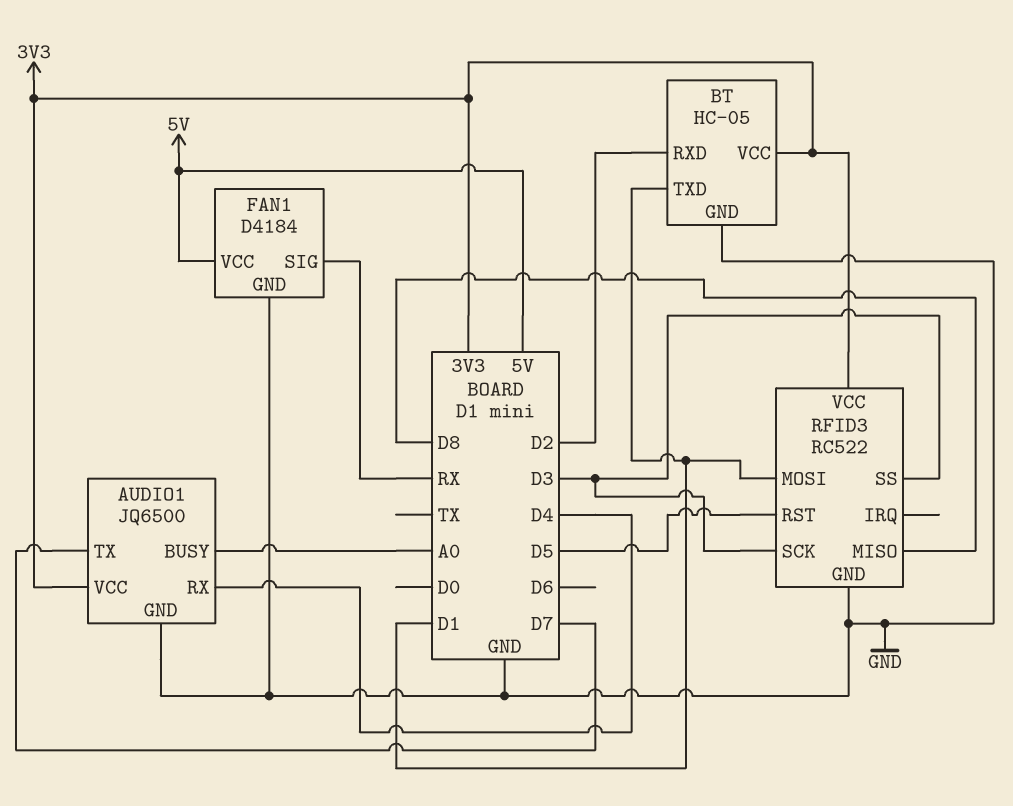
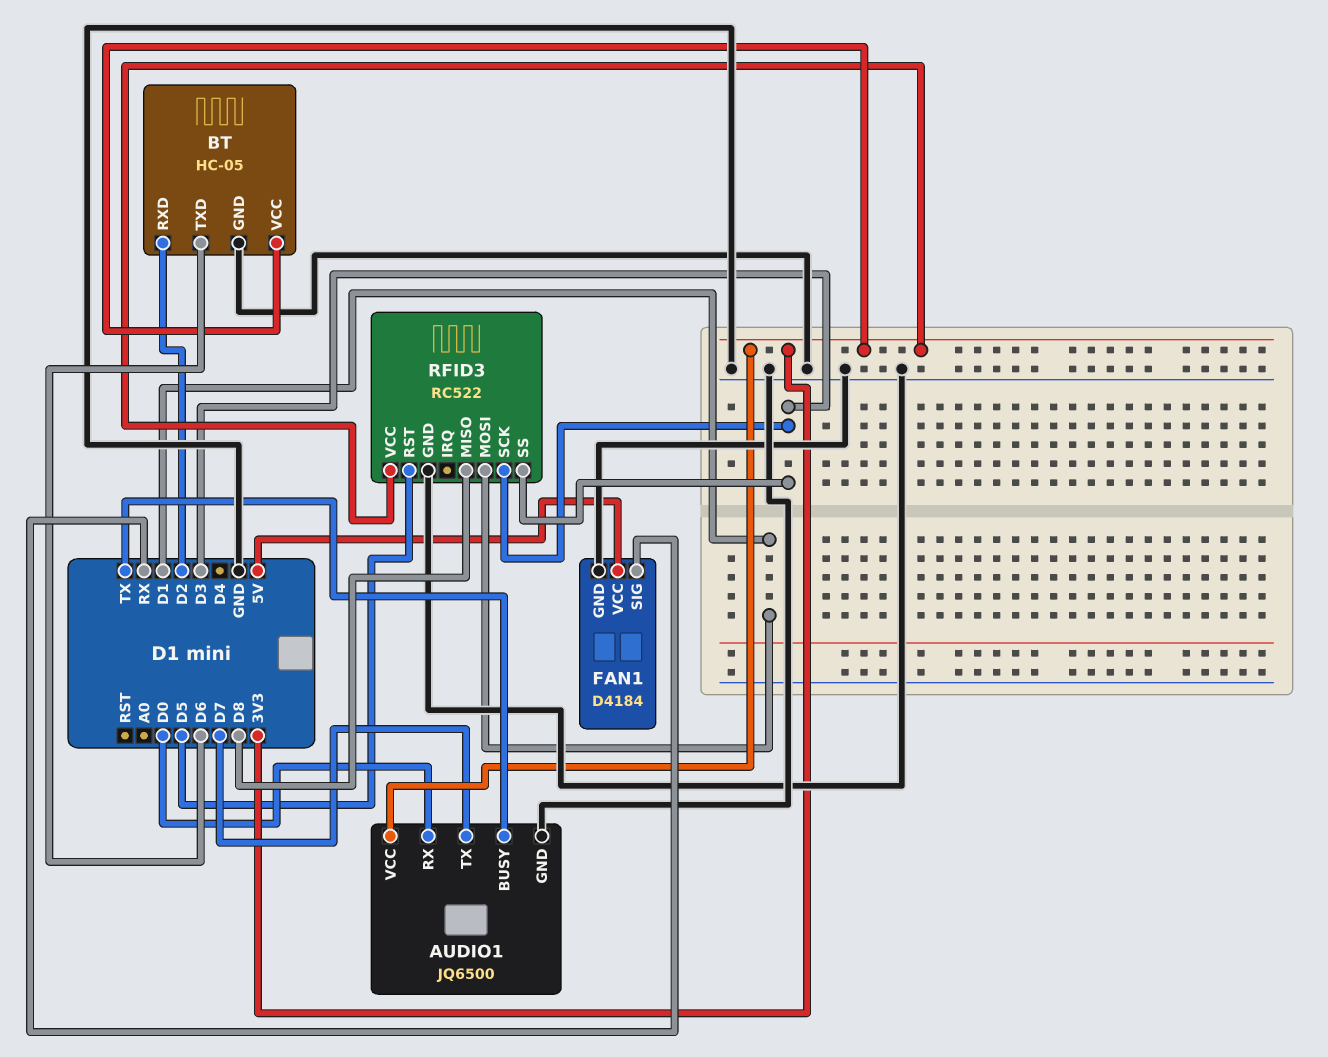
AUDIO1 pin BUSY: A0 -> TX
AUDIO1 pin RX: D4 -> D0
BT pin TXD: D1 -> D6

